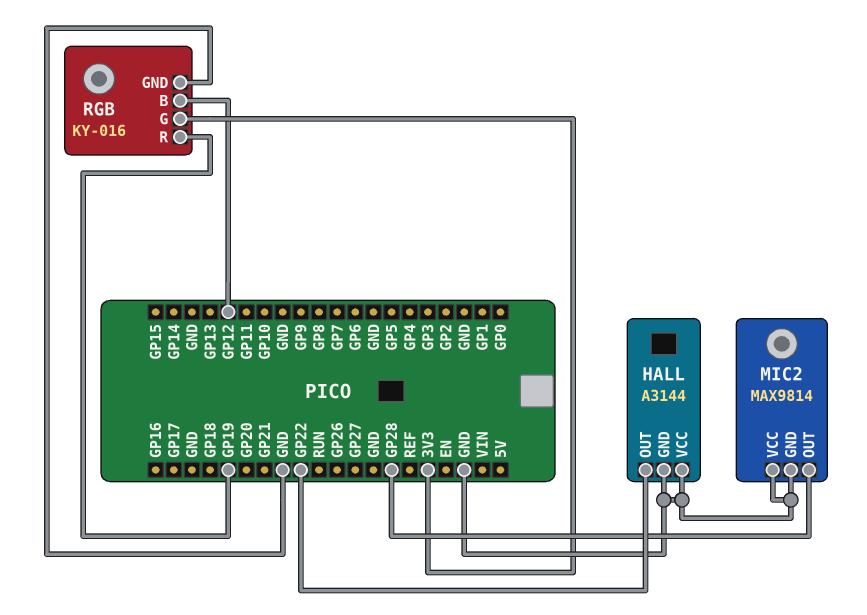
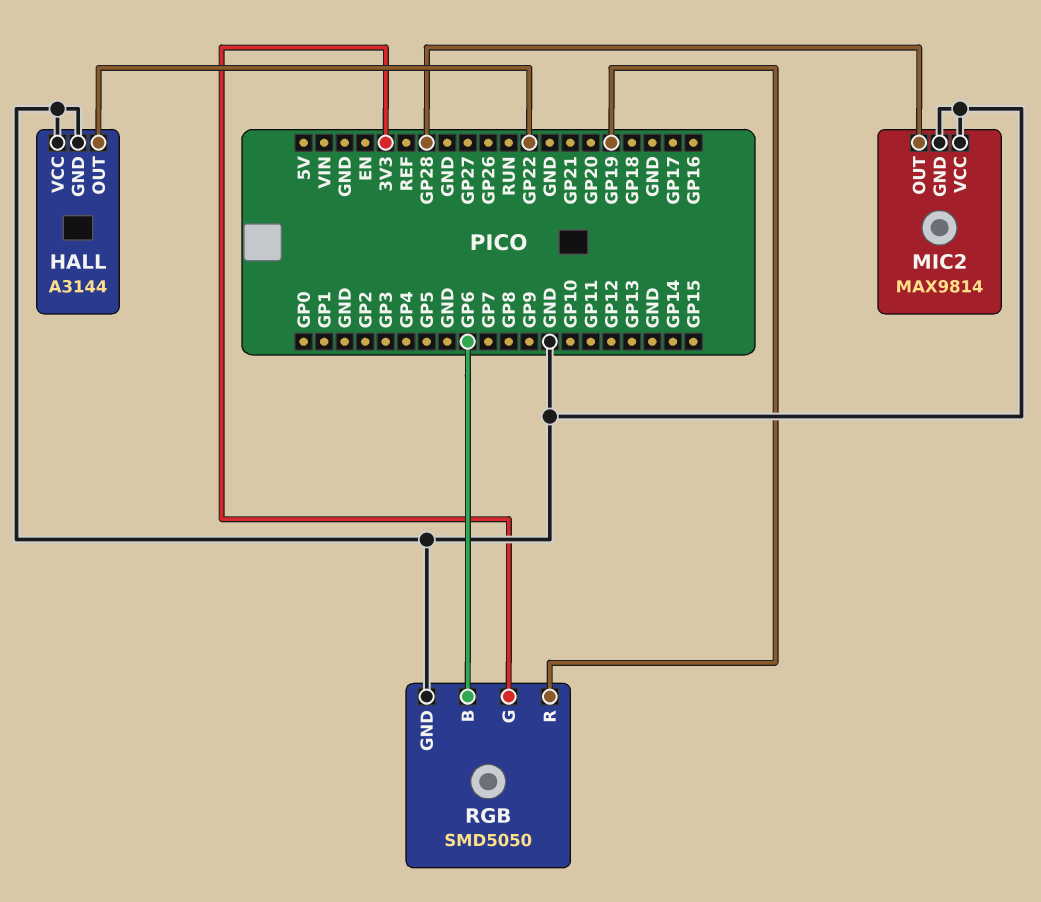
RGB: KY-016 -> SMD5050
RGB pin B: GP12 -> GP6

